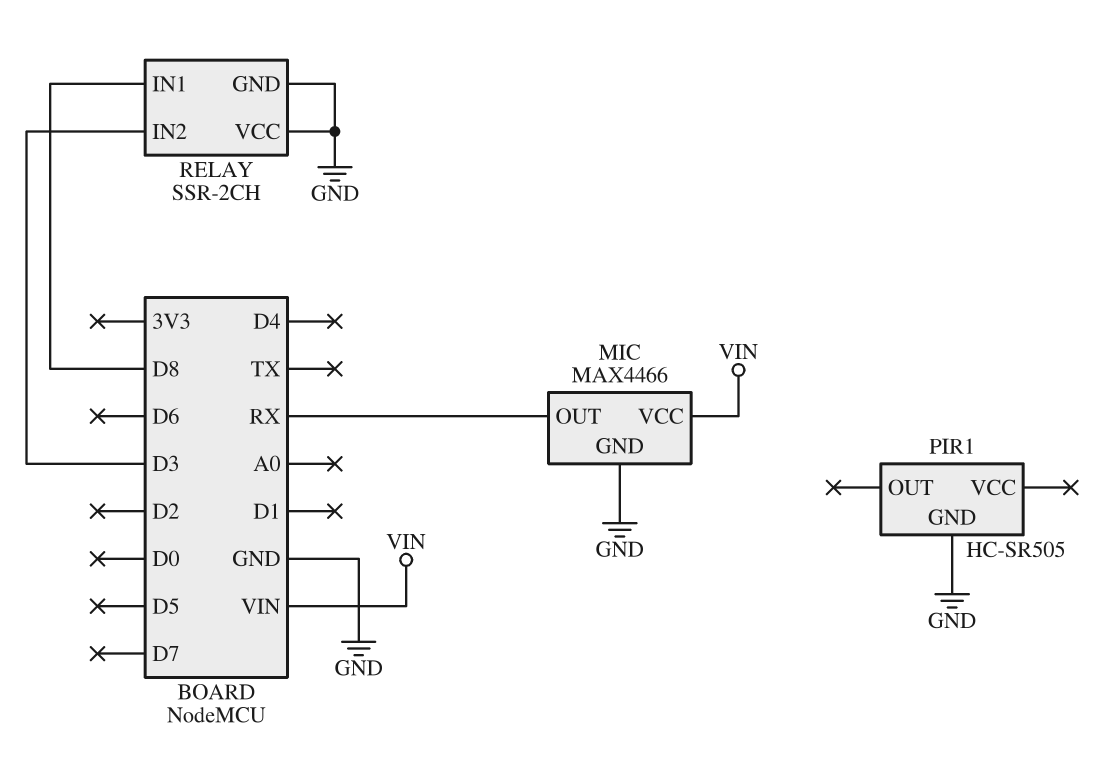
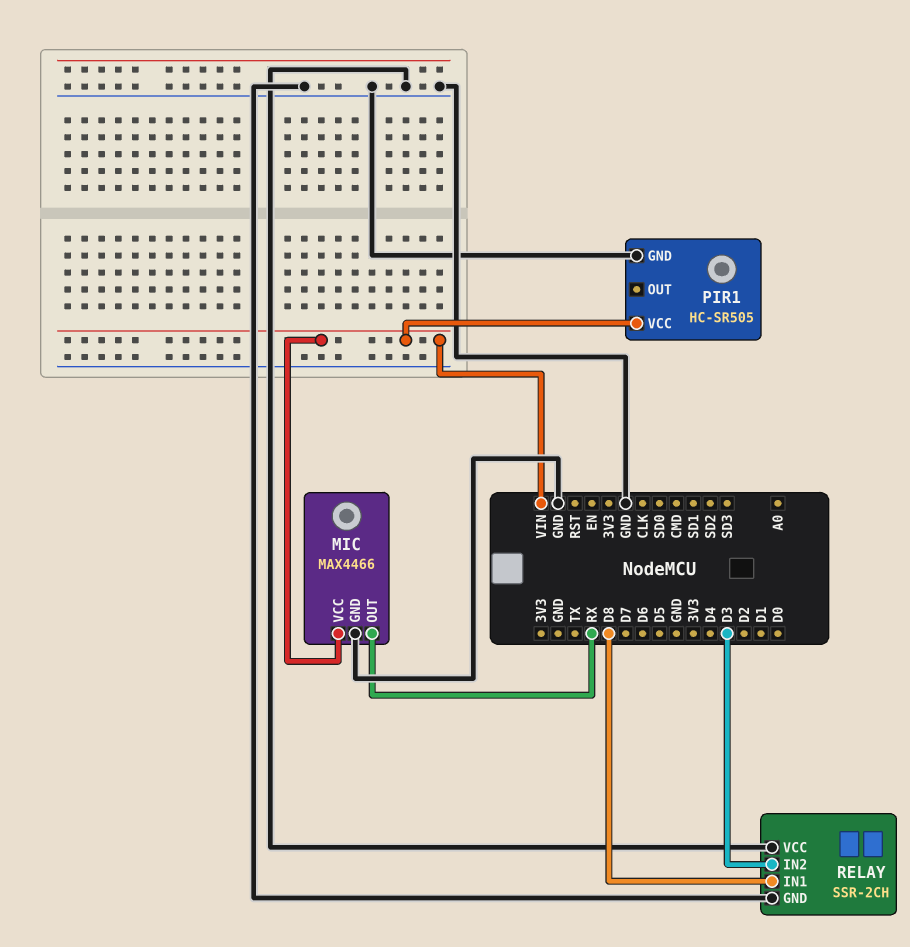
PIR1 pin VCC: none -> VIN

